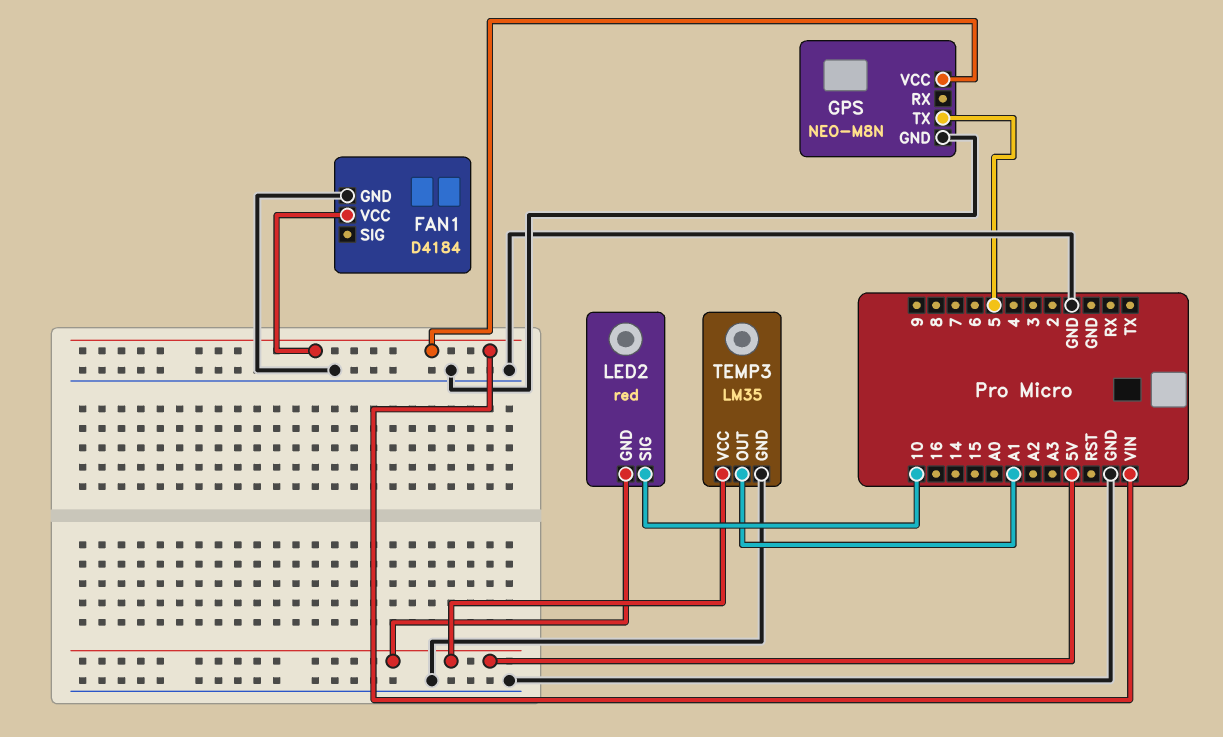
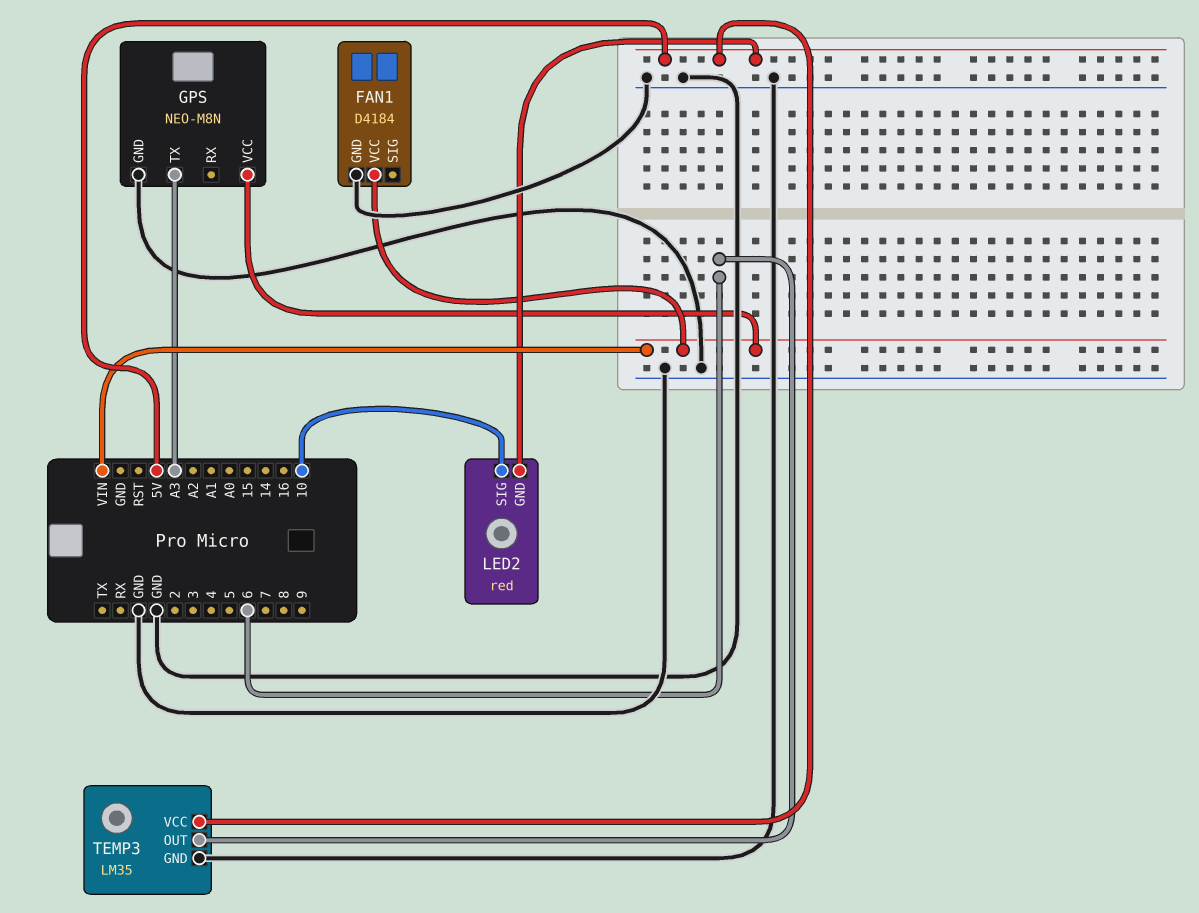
GPS pin TX: 5 -> A3
TEMP3 pin OUT: A1 -> 6

